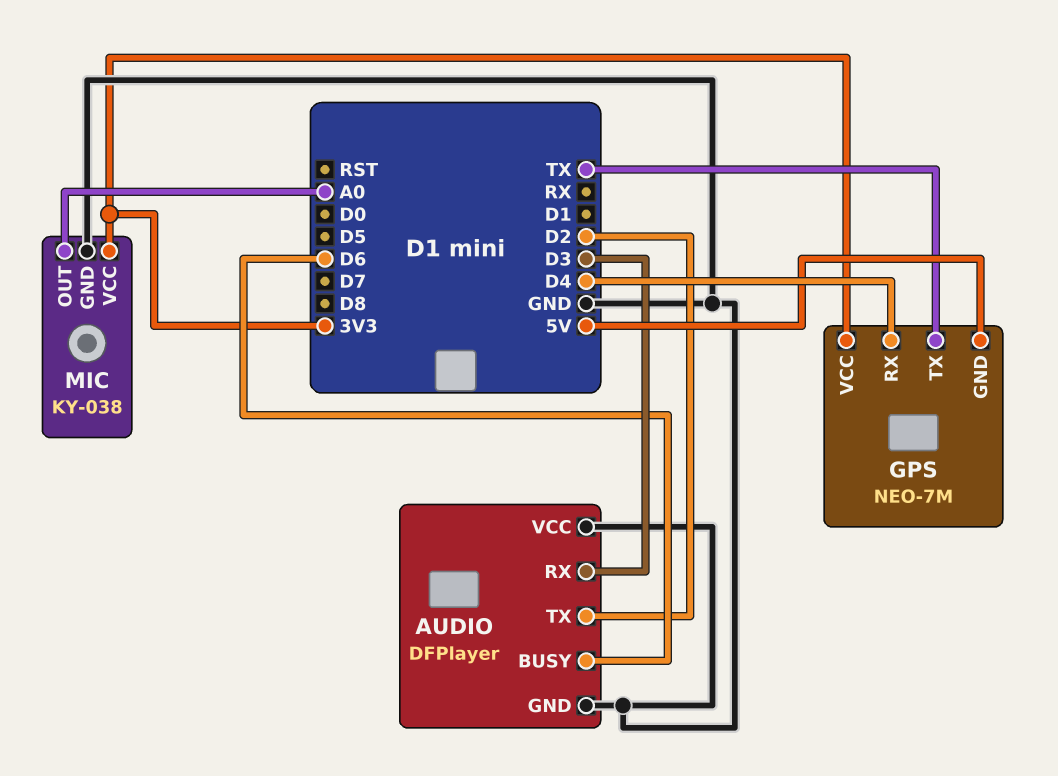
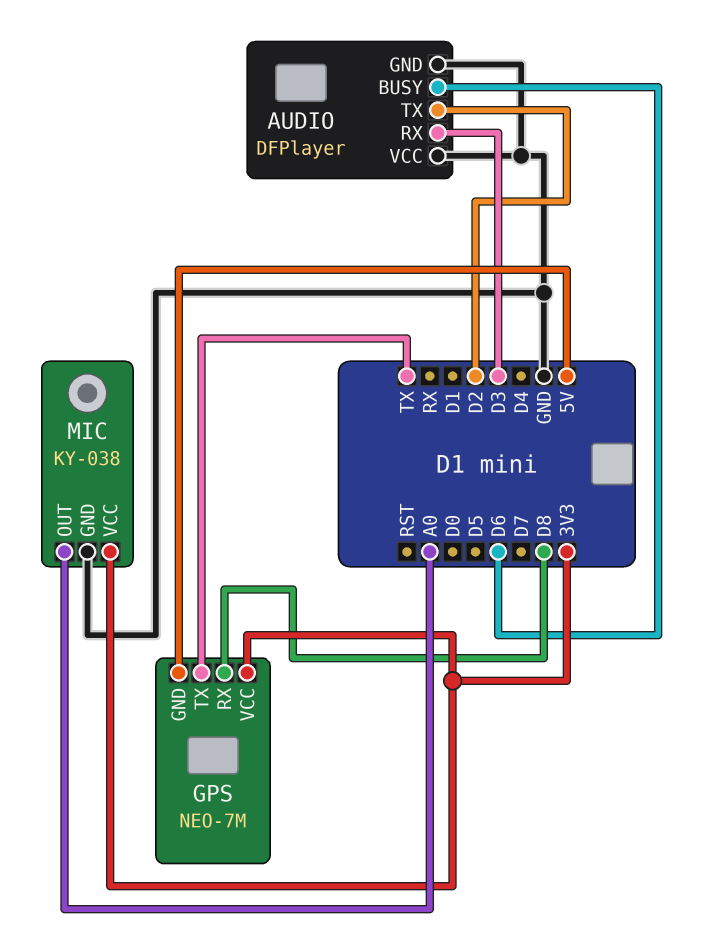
GPS pin RX: D4 -> D8

